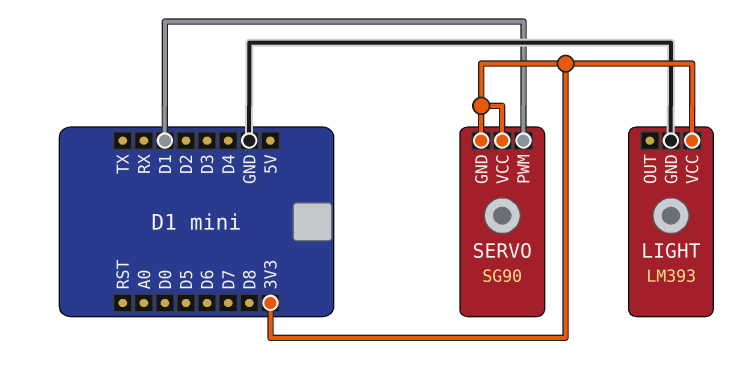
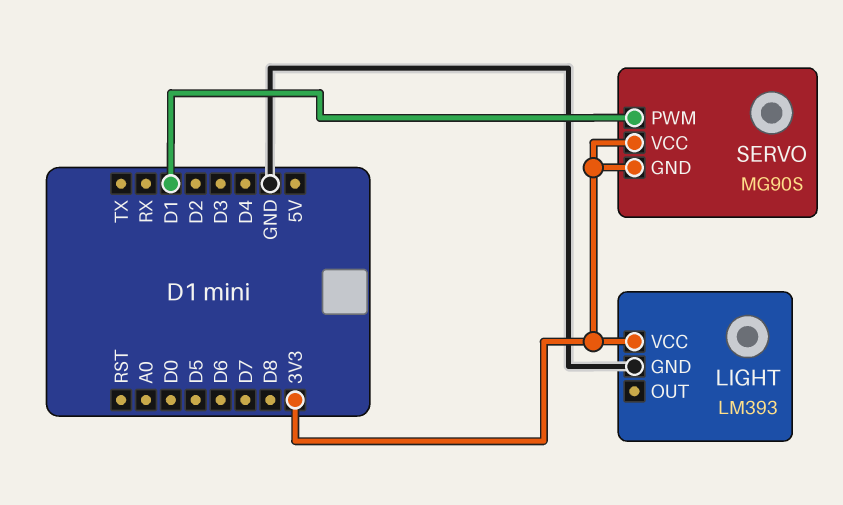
SERVO: SG90 -> MG90S

